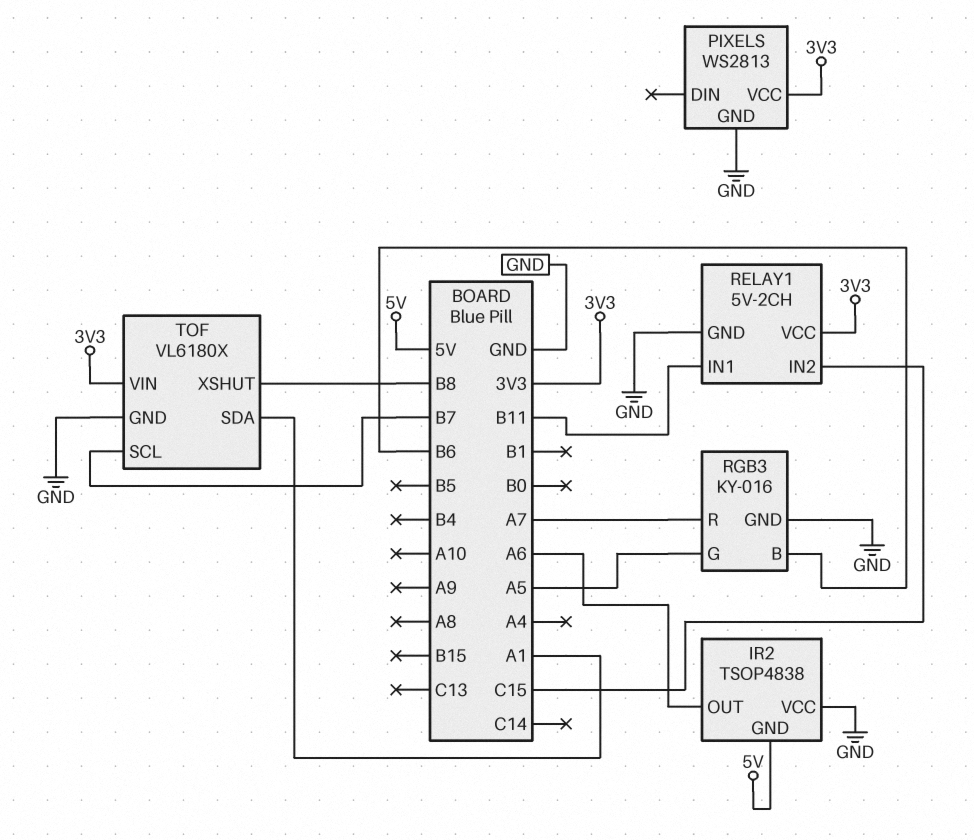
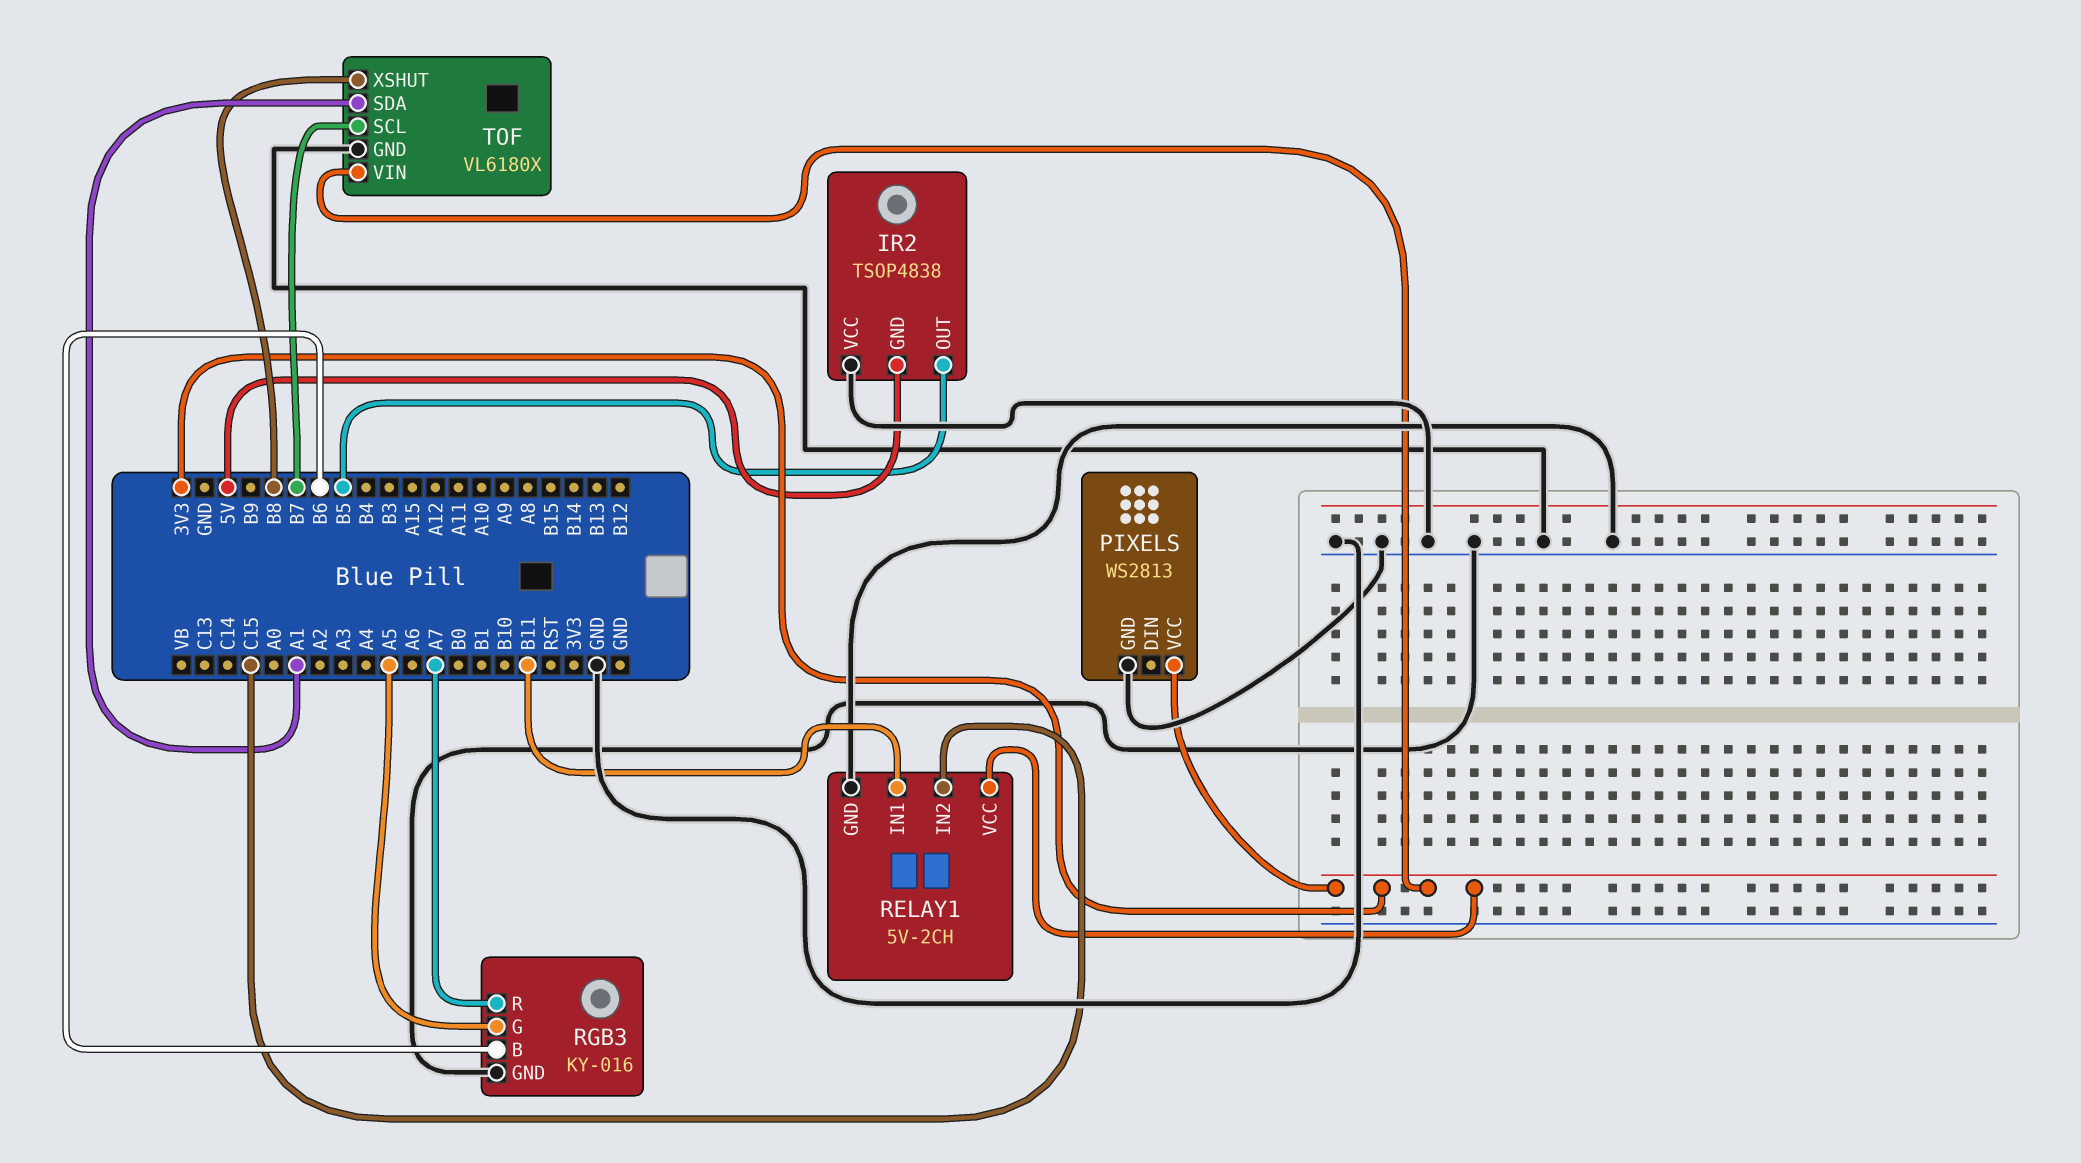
IR2 pin OUT: A6 -> B5

